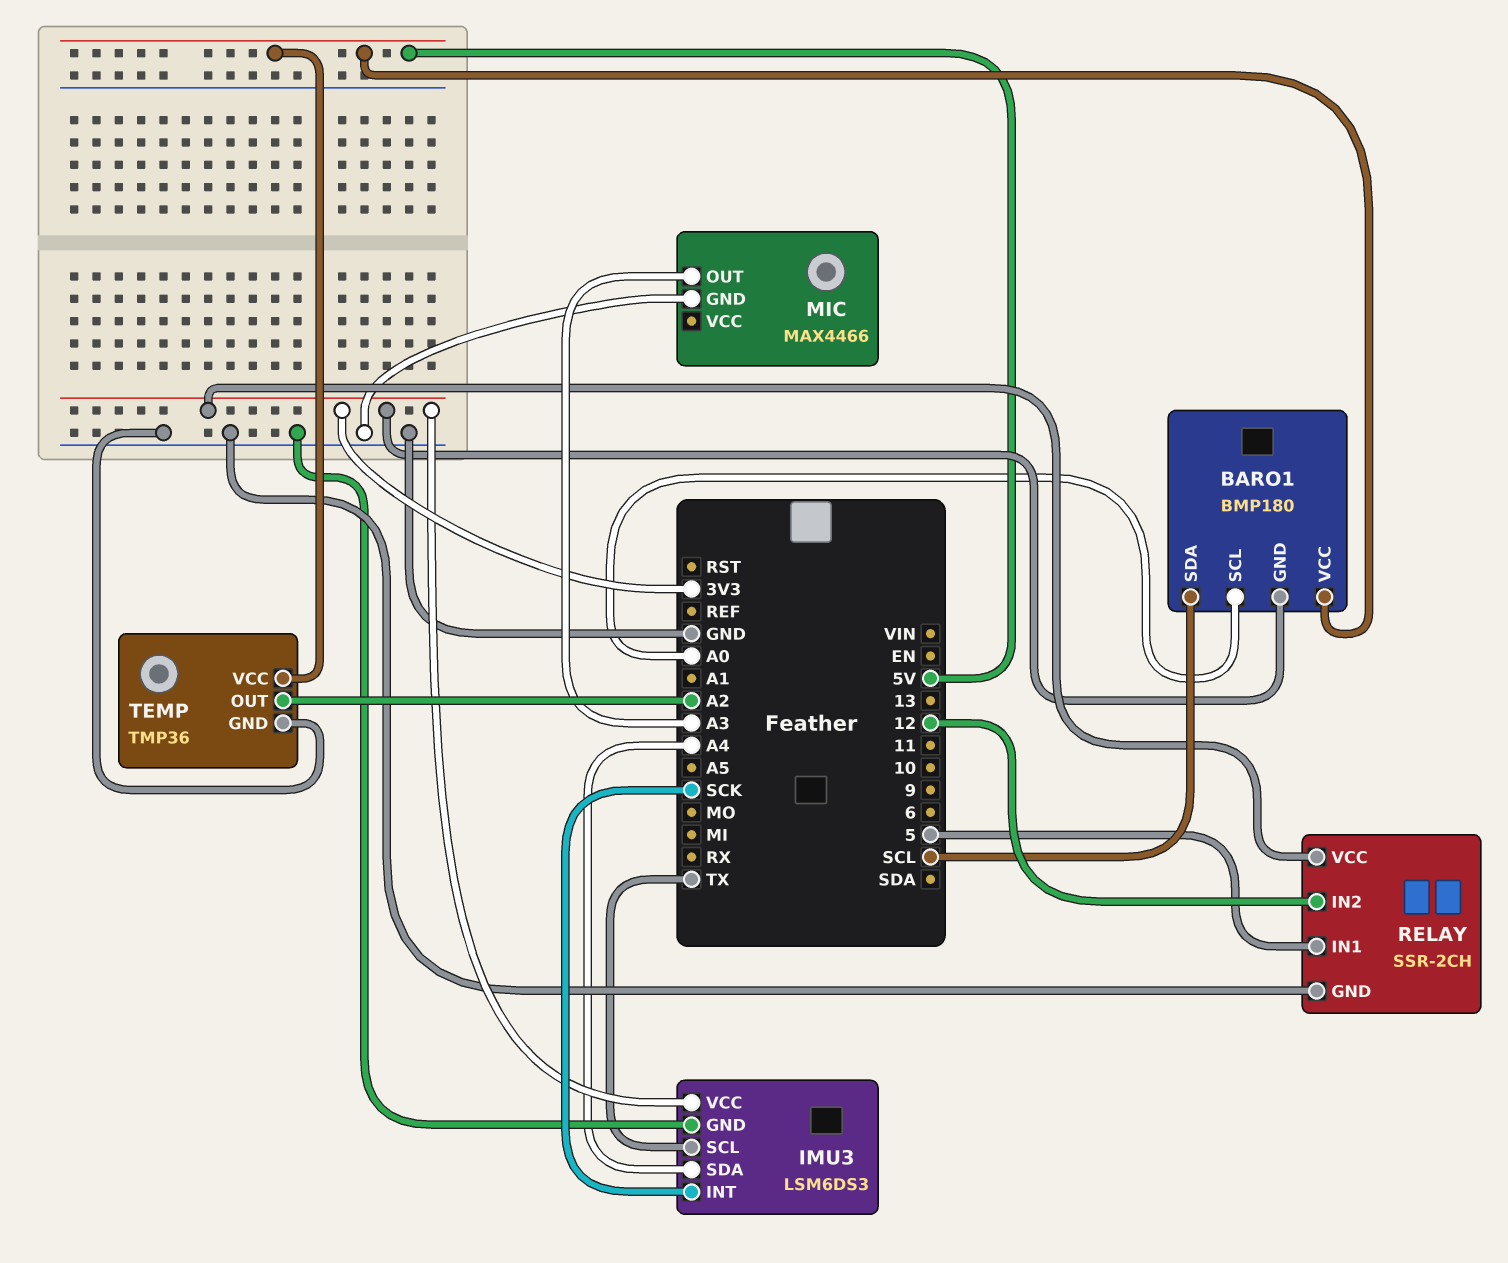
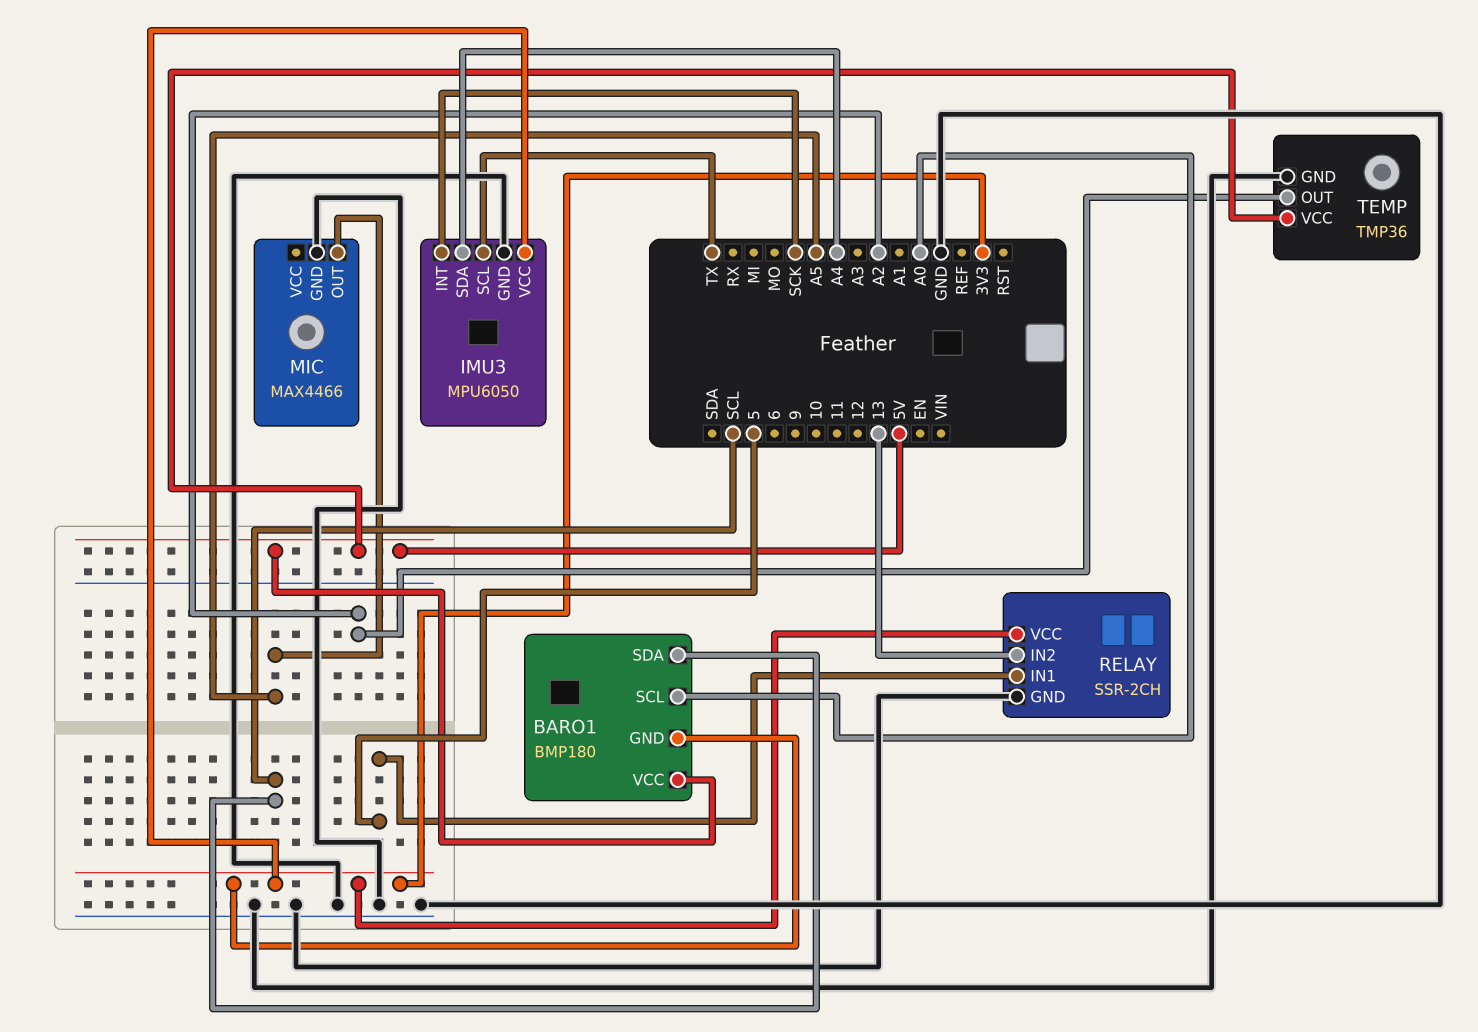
IMU3: LSM6DS3 -> MPU6050
MIC pin OUT: A3 -> A5
RELAY pin IN2: 12 -> 13

